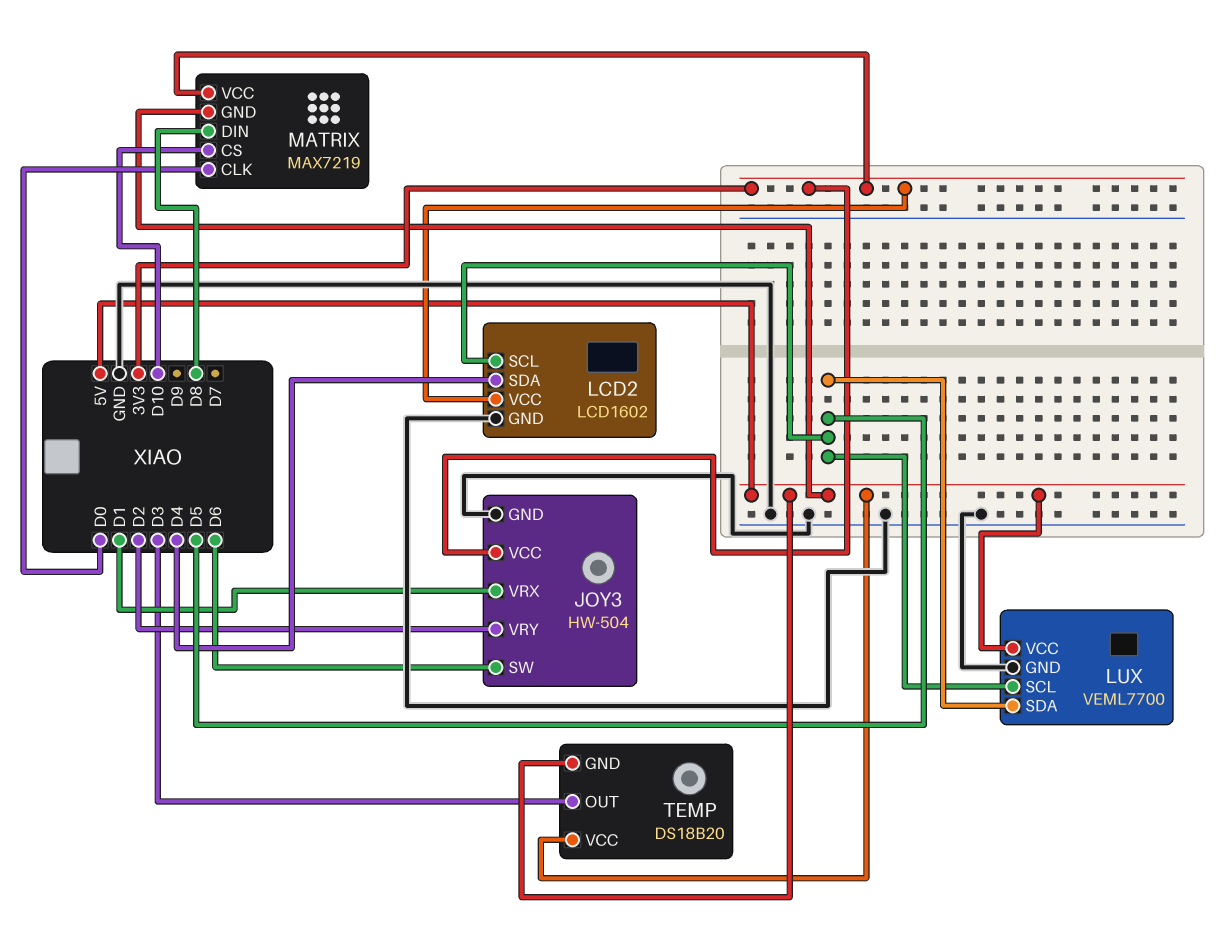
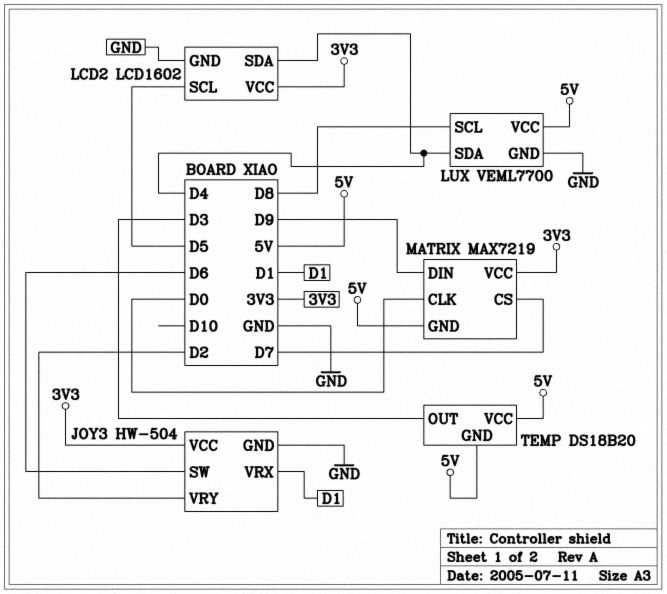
LUX pin SCL: D5 -> D8
LUX pin SDA: D5 -> D4
MATRIX pin CS: D10 -> D7
MATRIX pin DIN: D8 -> D9

